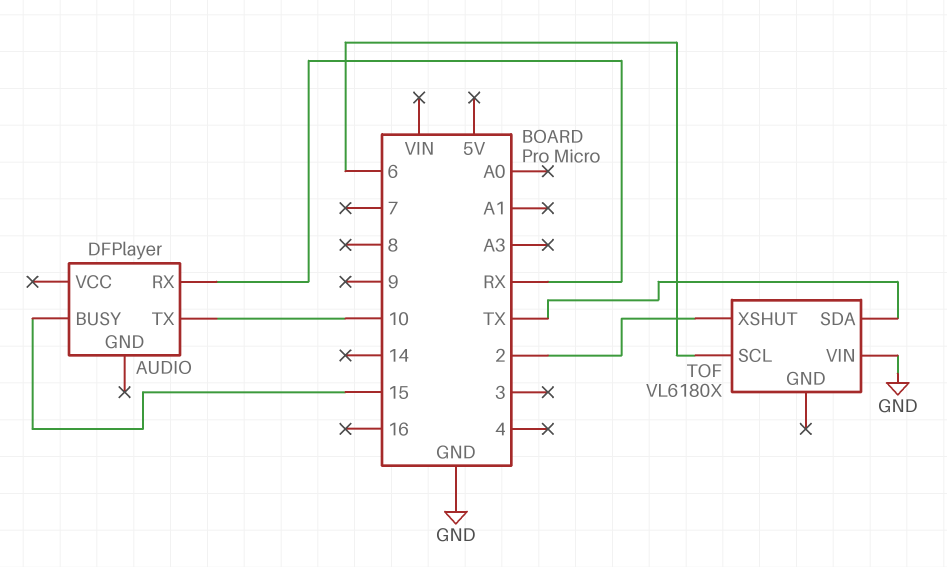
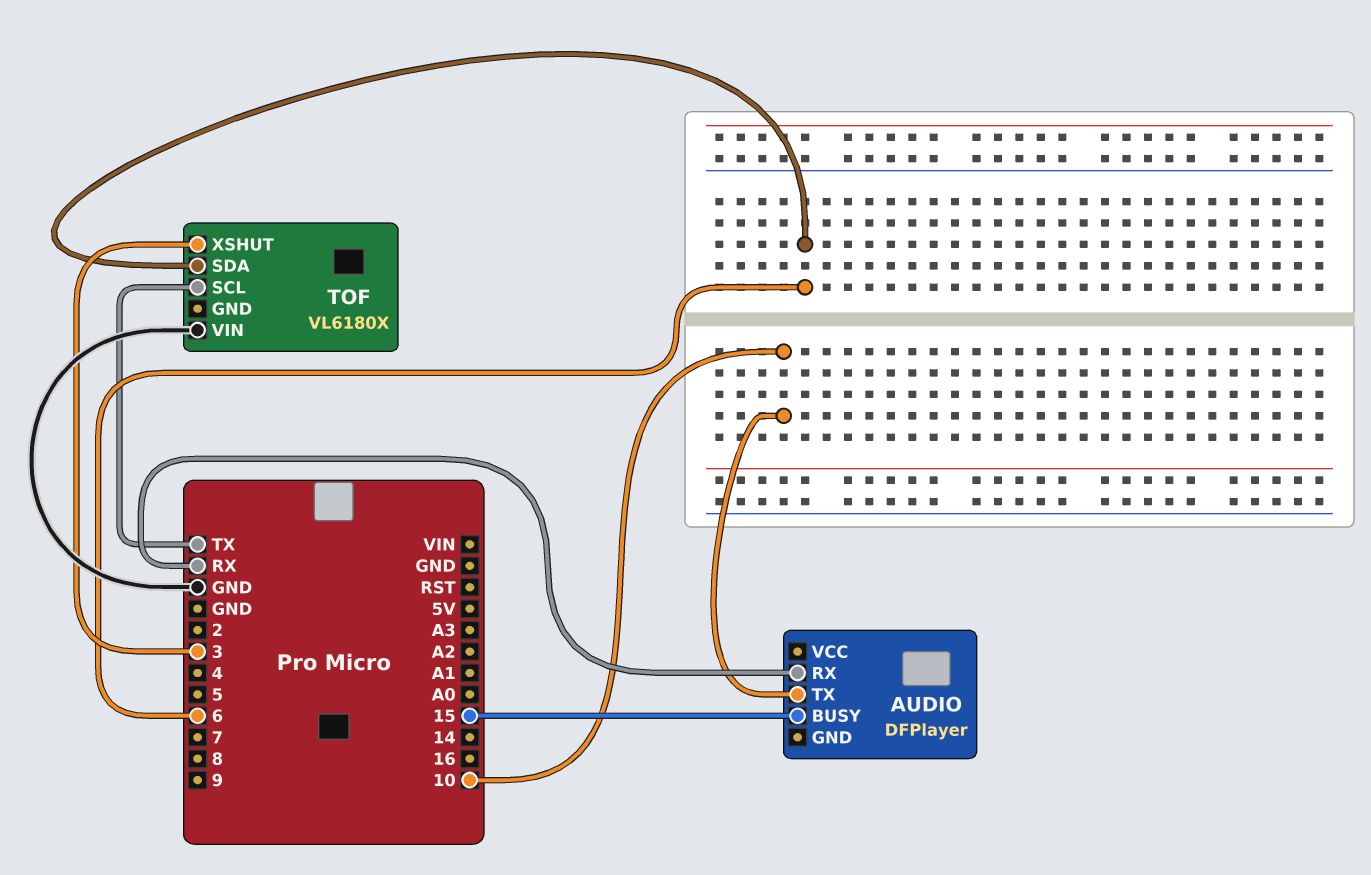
TOF pin SCL: 6 -> TX
TOF pin SDA: TX -> 6
TOF pin XSHUT: 2 -> 3

